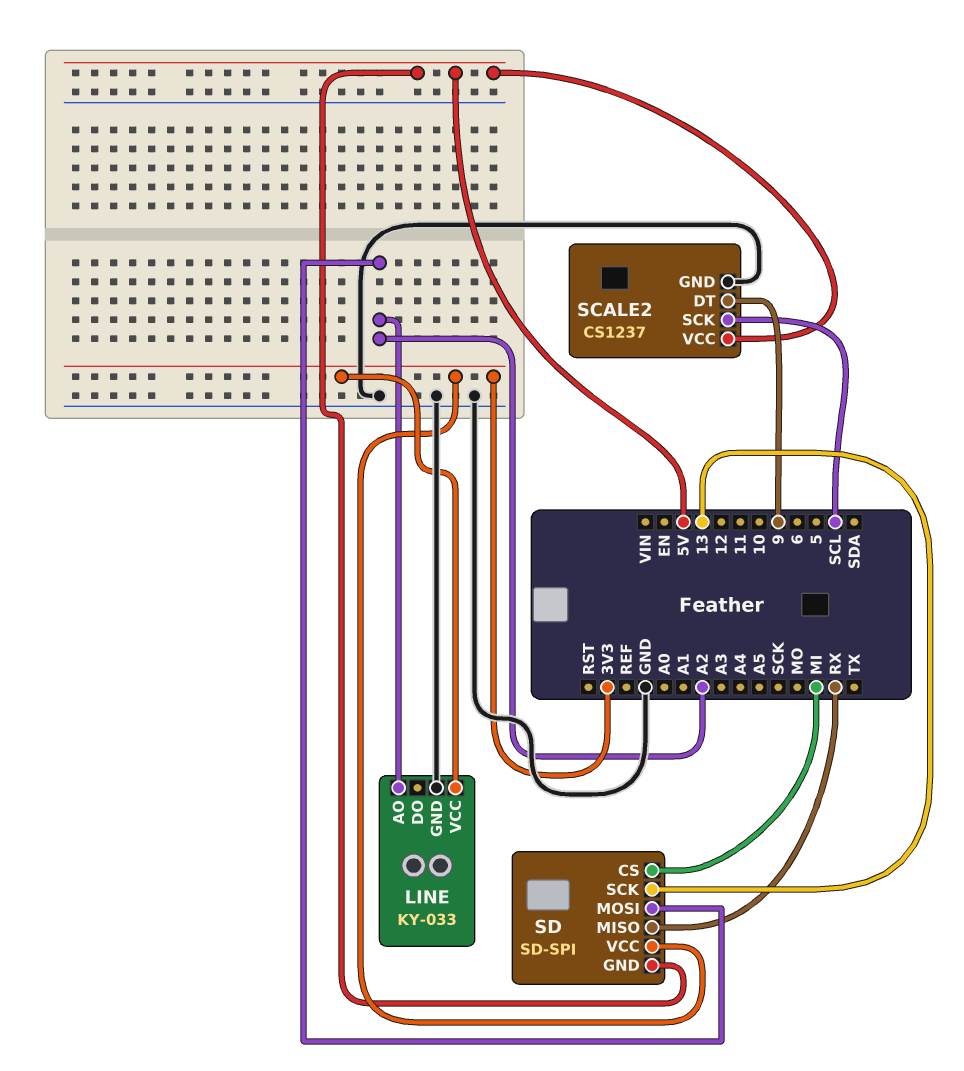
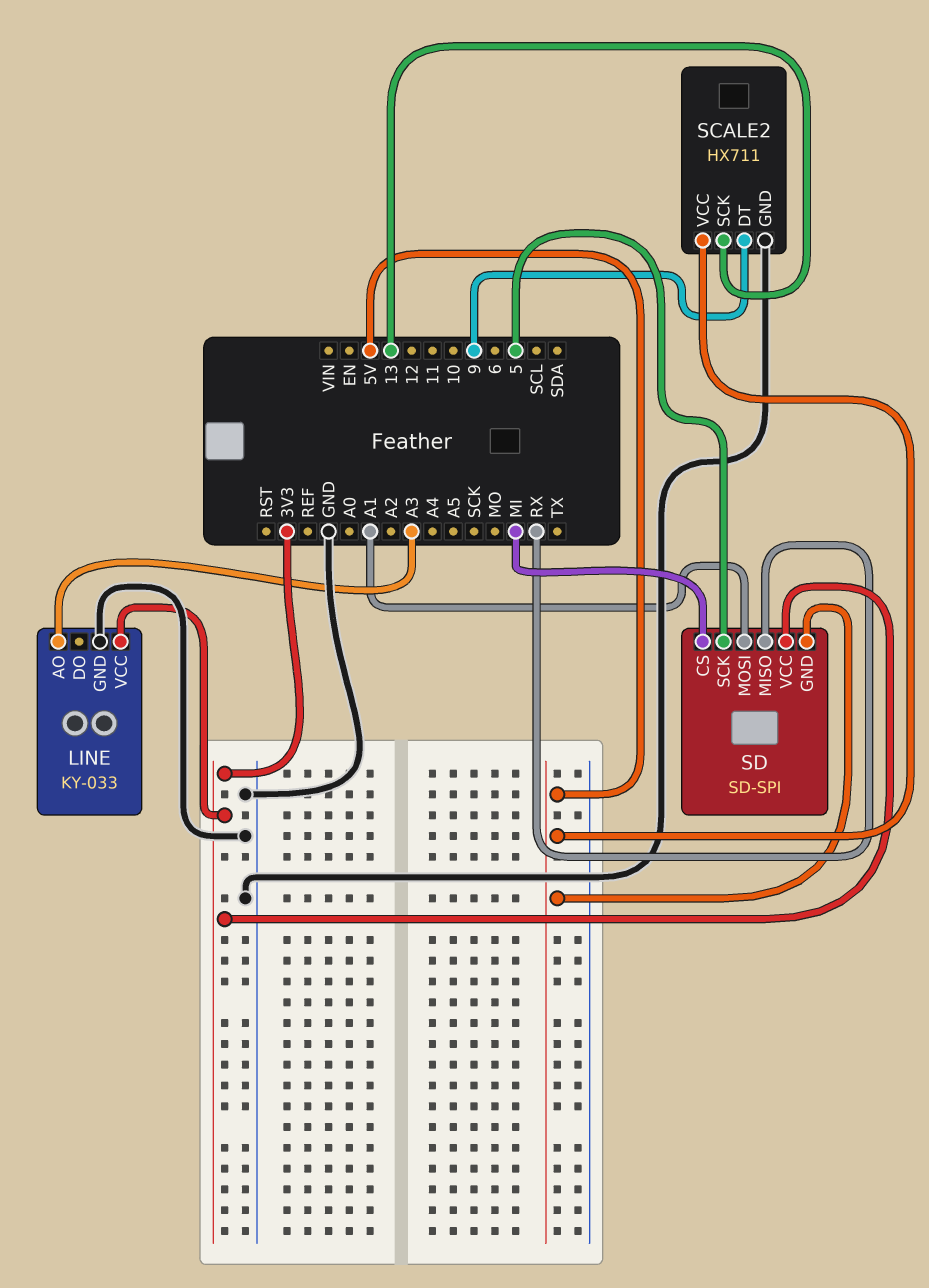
LINE pin AO: A2 -> A3
SCALE2: CS1237 -> HX711
SCALE2 pin SCK: SCL -> 13
SD pin MOSI: A2 -> A1
SD pin SCK: 13 -> 5

